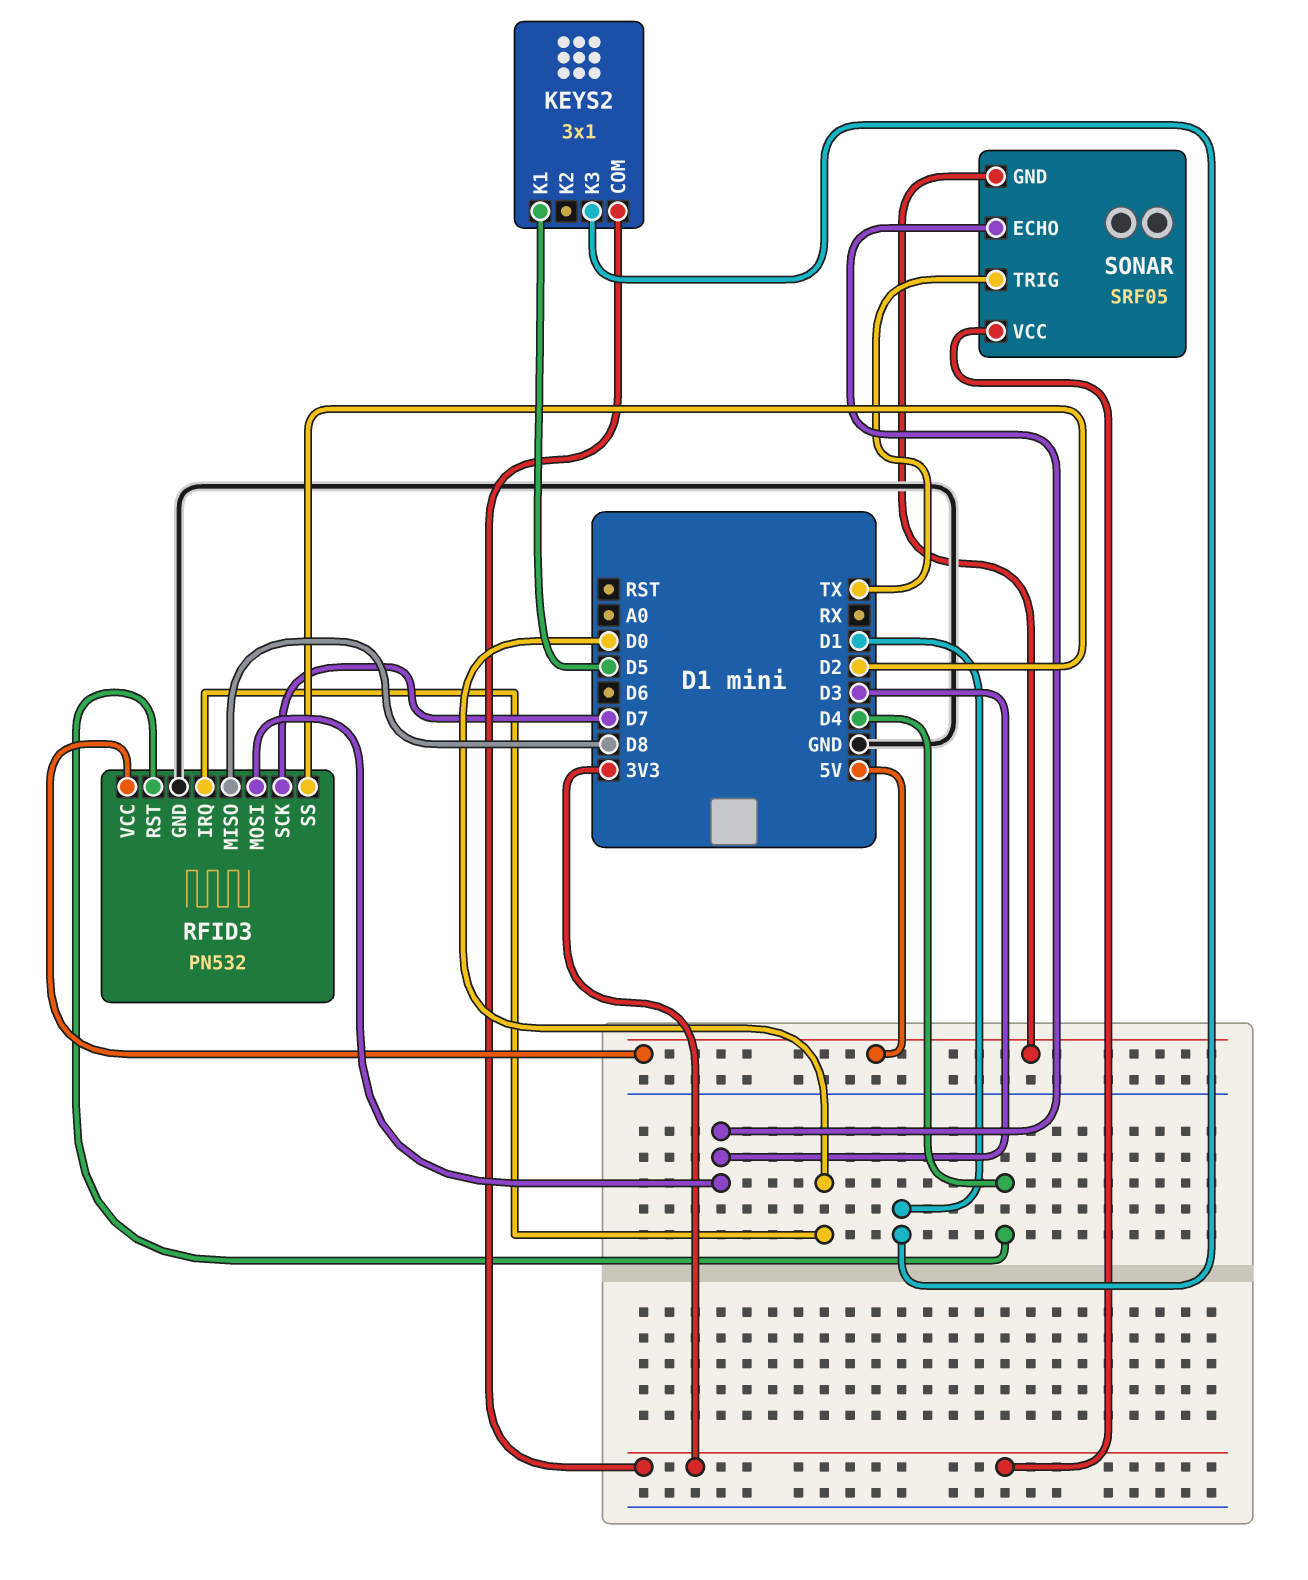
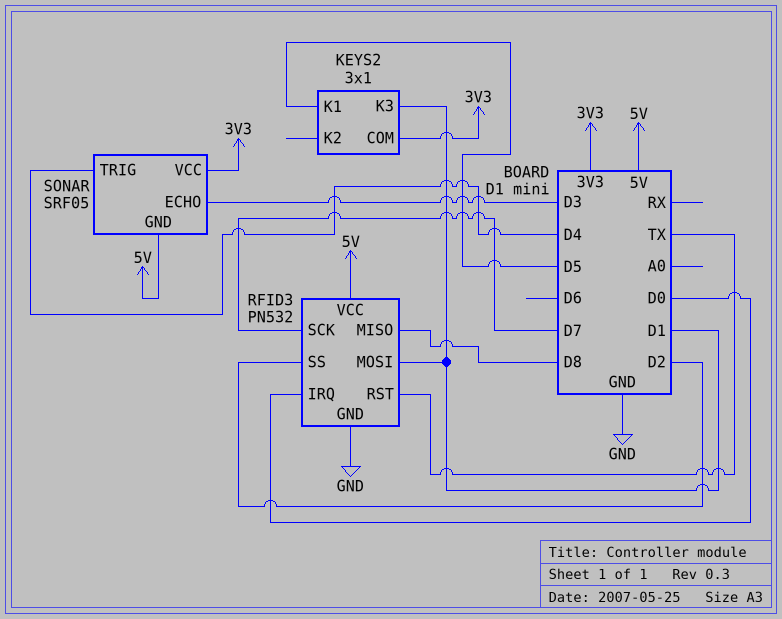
RFID3 pin MOSI: D3 -> D1
RFID3 pin RST: D4 -> TX
SONAR pin TRIG: TX -> D4

